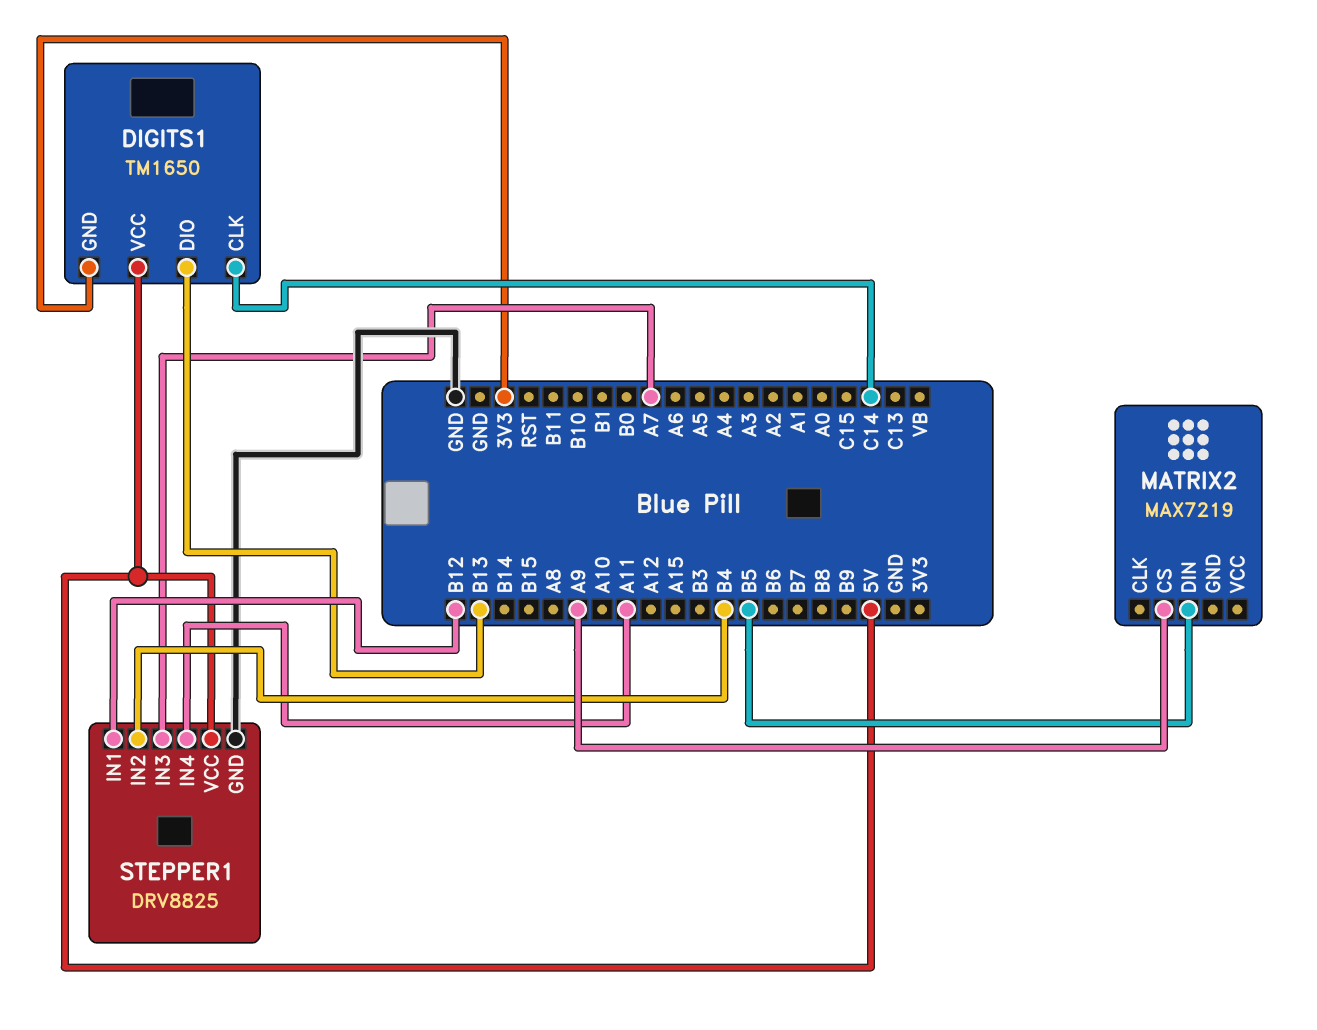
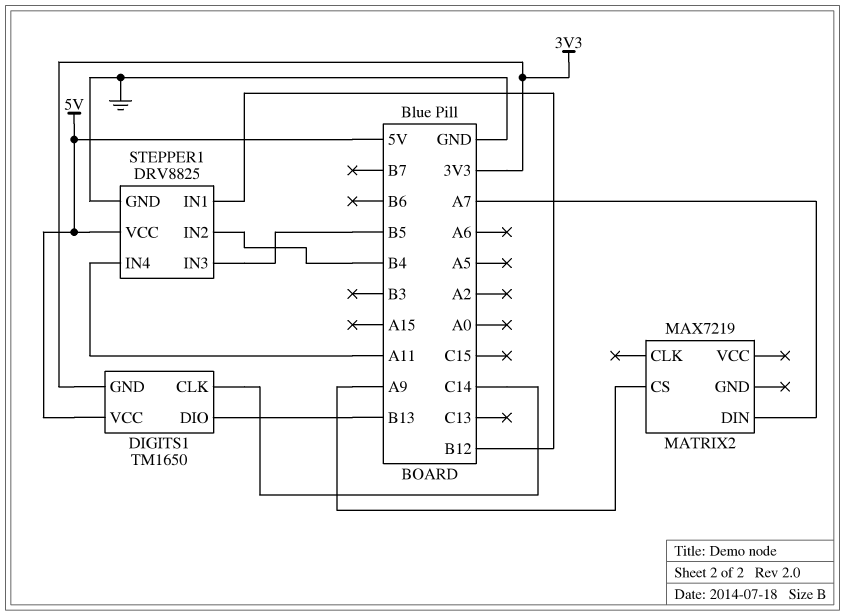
MATRIX2 pin DIN: B5 -> A7
STEPPER1 pin IN3: A7 -> B5

